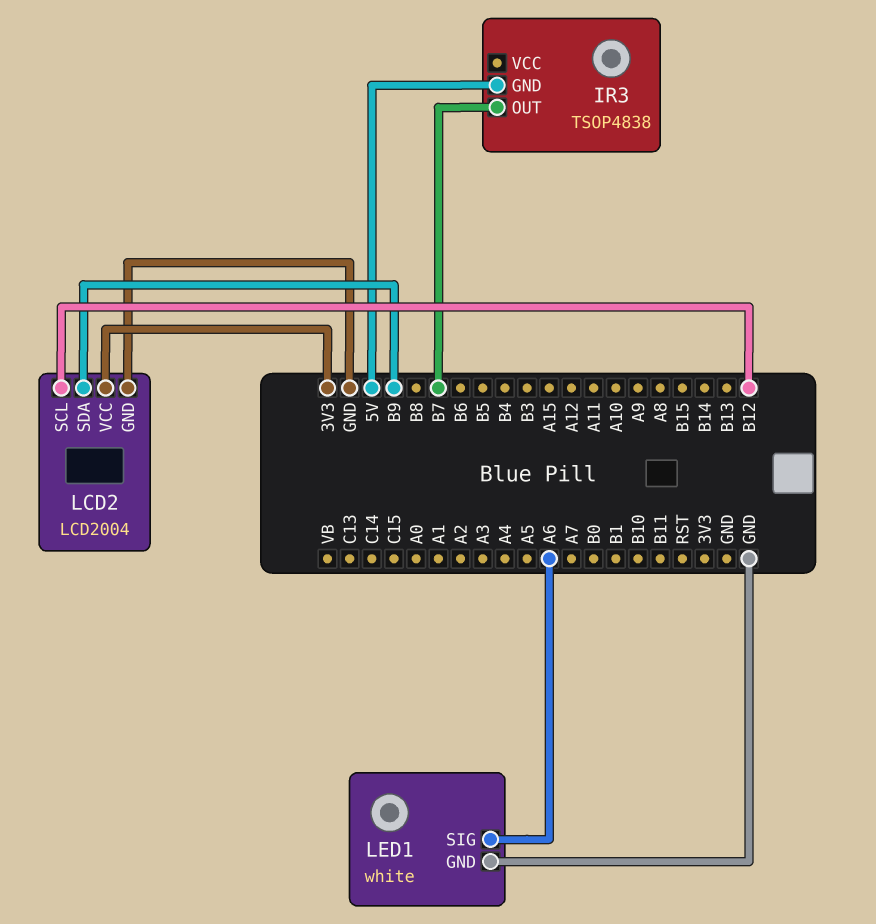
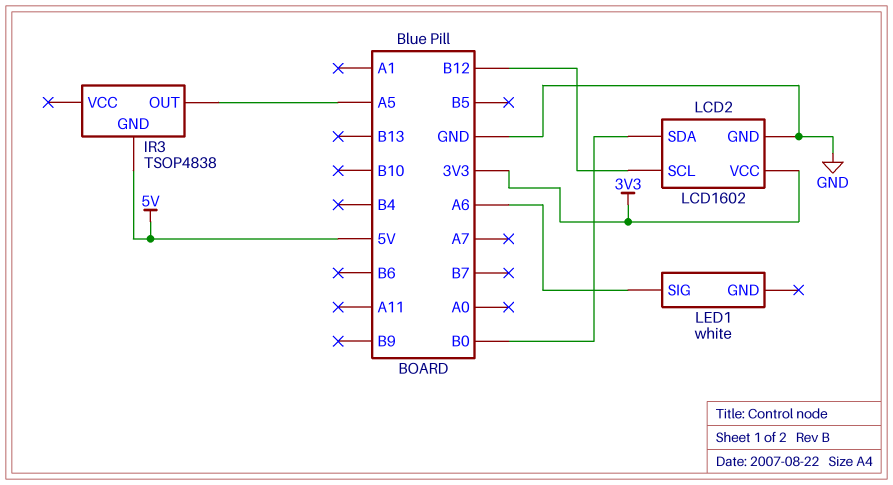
IR3 pin OUT: B7 -> A5
LCD2: LCD2004 -> LCD1602
LCD2 pin SDA: B9 -> B0
LED1 pin GND: GND -> none

